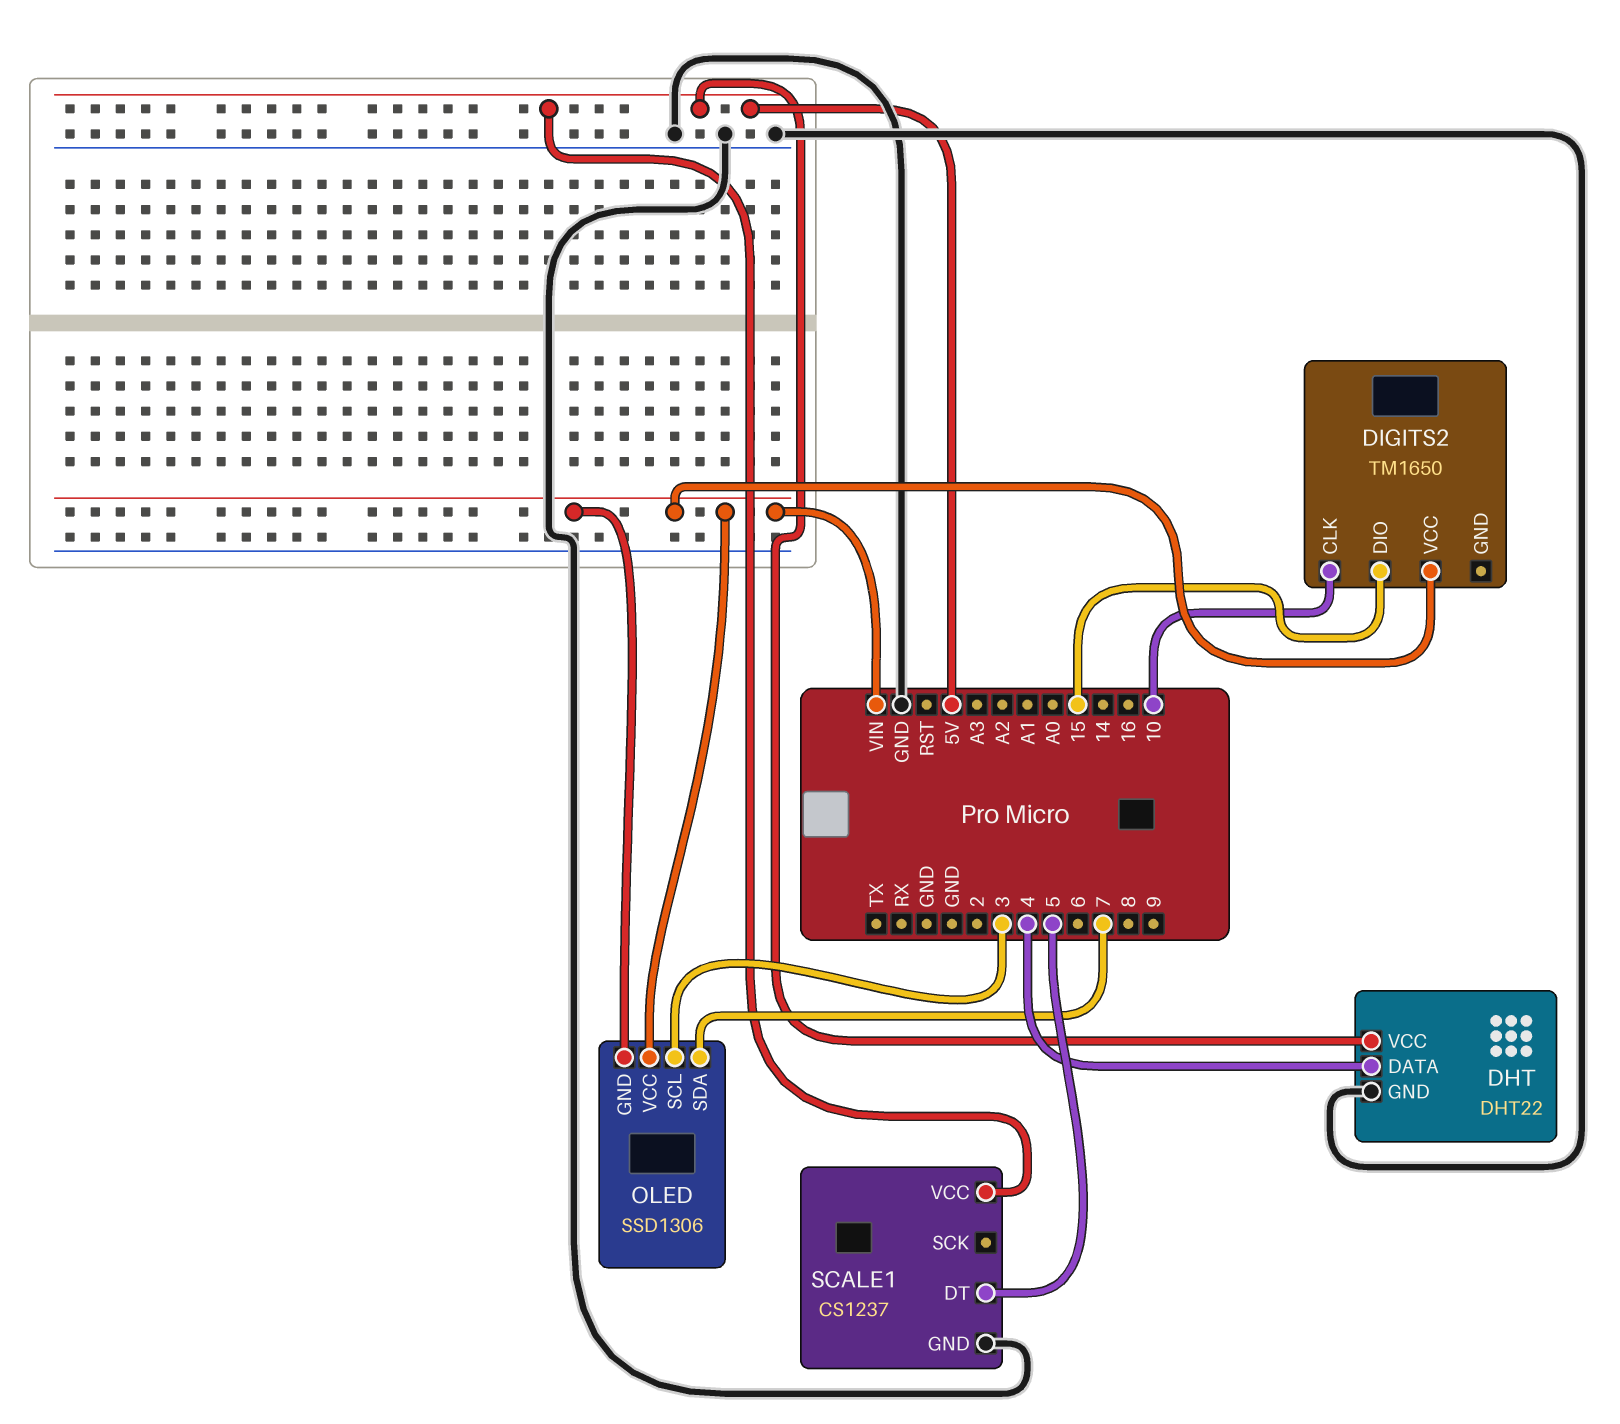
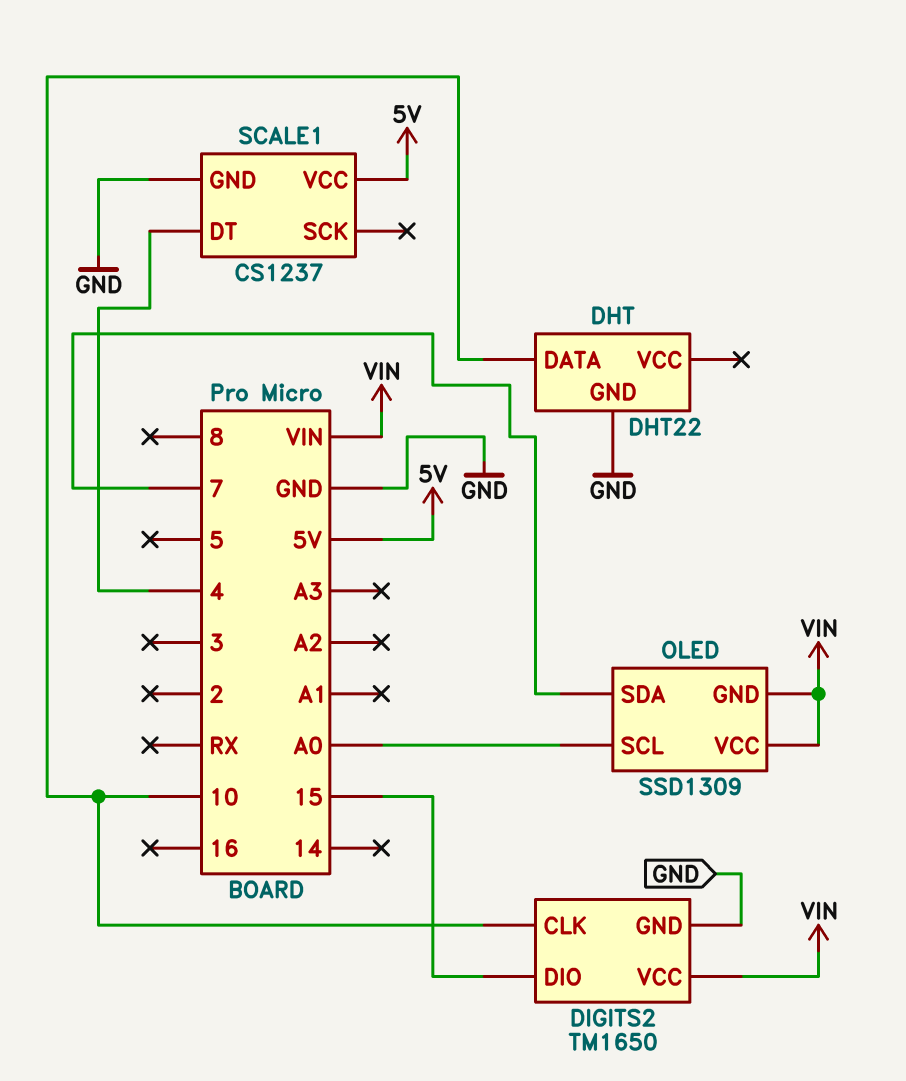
DHT pin DATA: 4 -> 10
DHT pin VCC: 5V -> none
DIGITS2 pin GND: none -> GND
OLED: SSD1306 -> SSD1309
OLED pin SCL: 3 -> A0
SCALE1 pin DT: 5 -> 4

